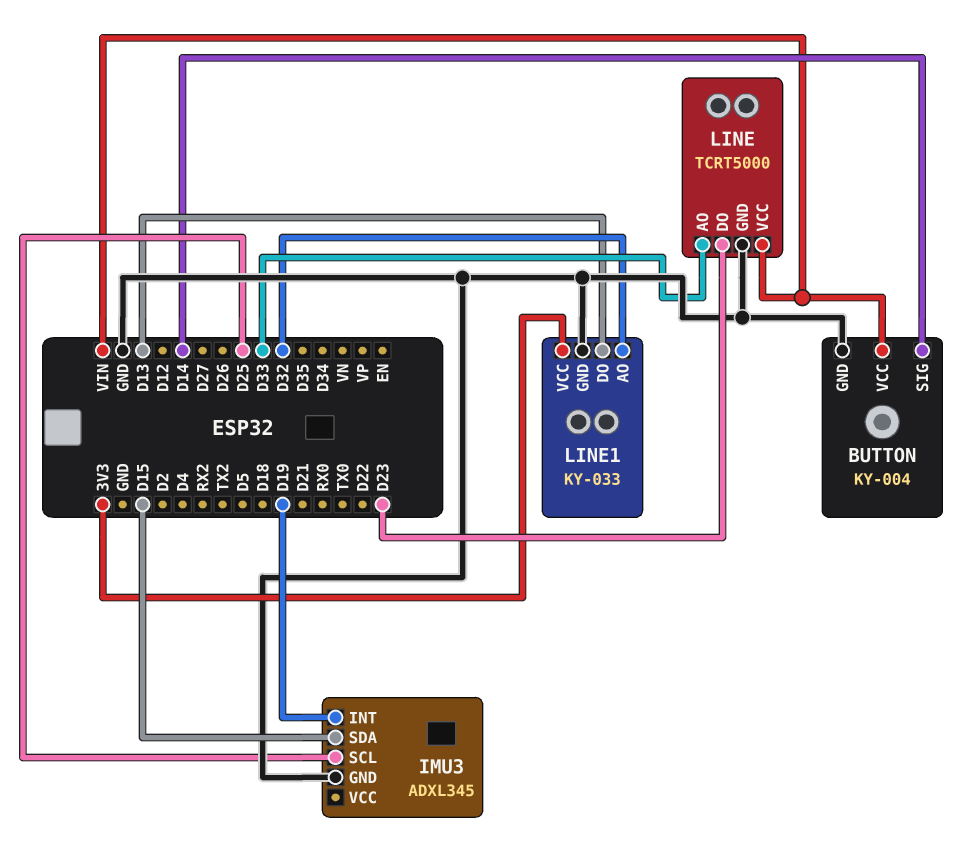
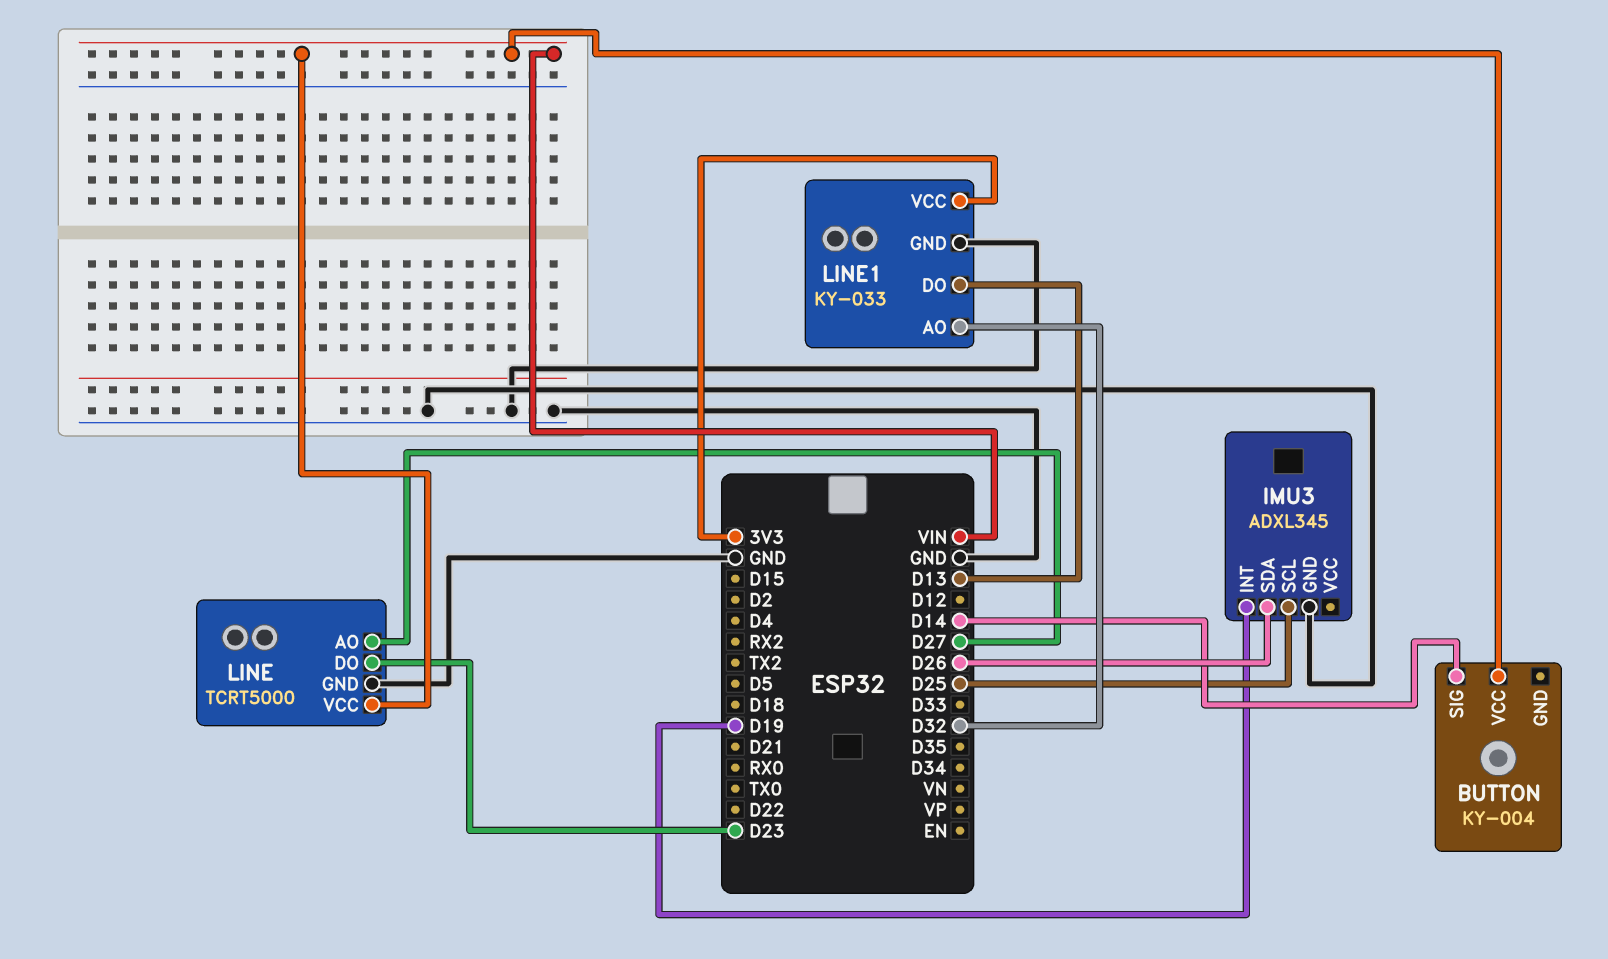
BUTTON pin GND: GND -> none
IMU3 pin SDA: D15 -> D26
LINE pin AO: D33 -> D27

